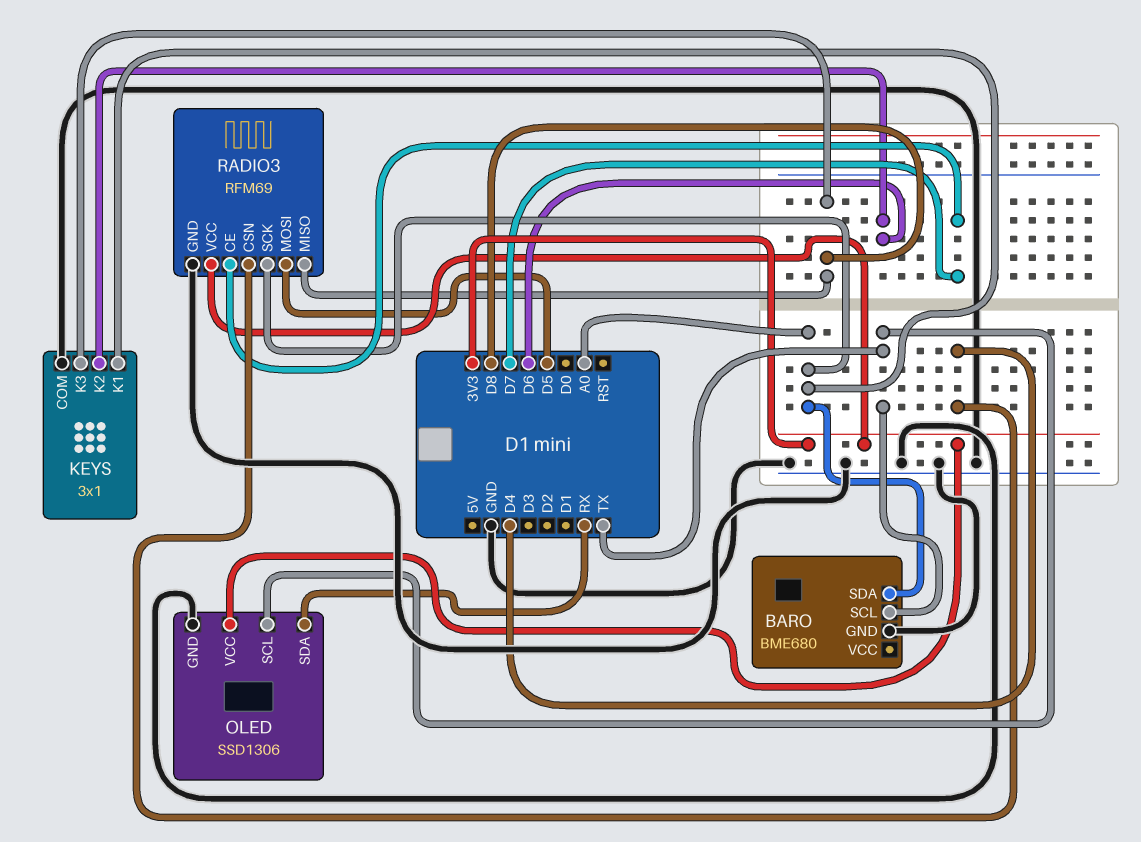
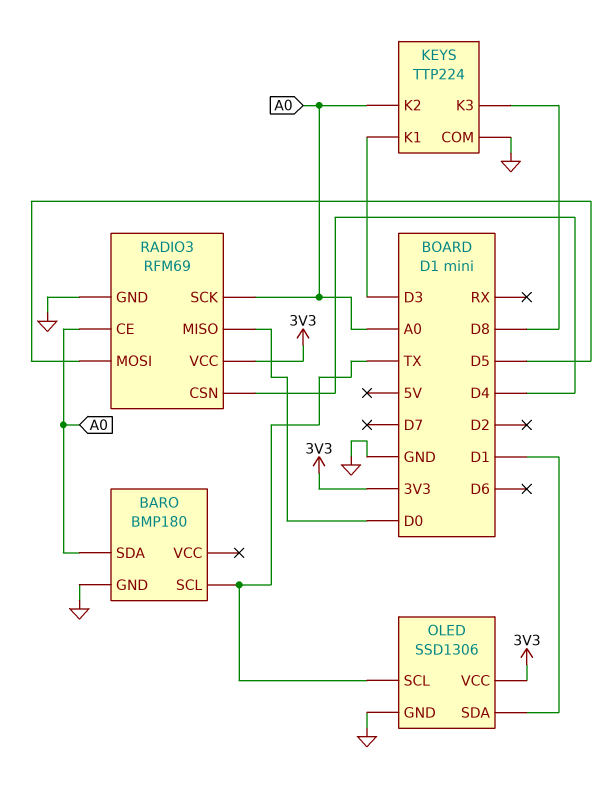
BARO: BME680 -> BMP180
KEYS: 3x1 -> TTP224
KEYS pin K1: A0 -> D3
KEYS pin K2: D6 -> A0
OLED pin SDA: RX -> D1
RADIO3 pin CE: D7 -> A0
RADIO3 pin MISO: D8 -> D0

